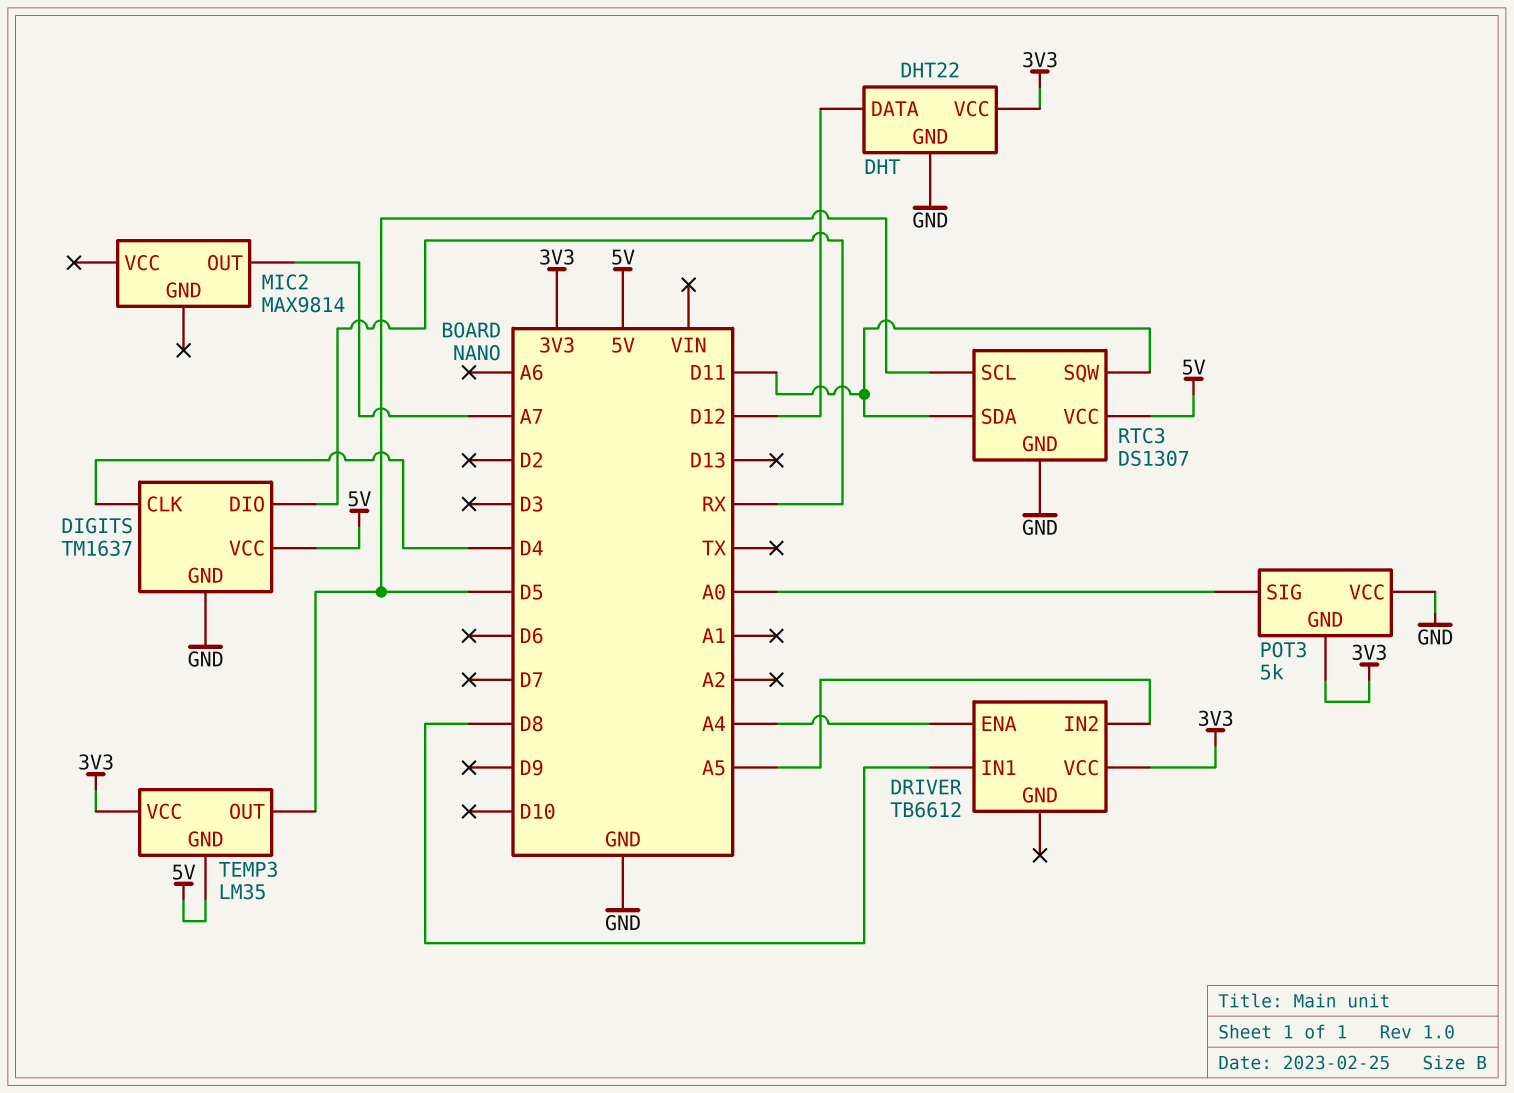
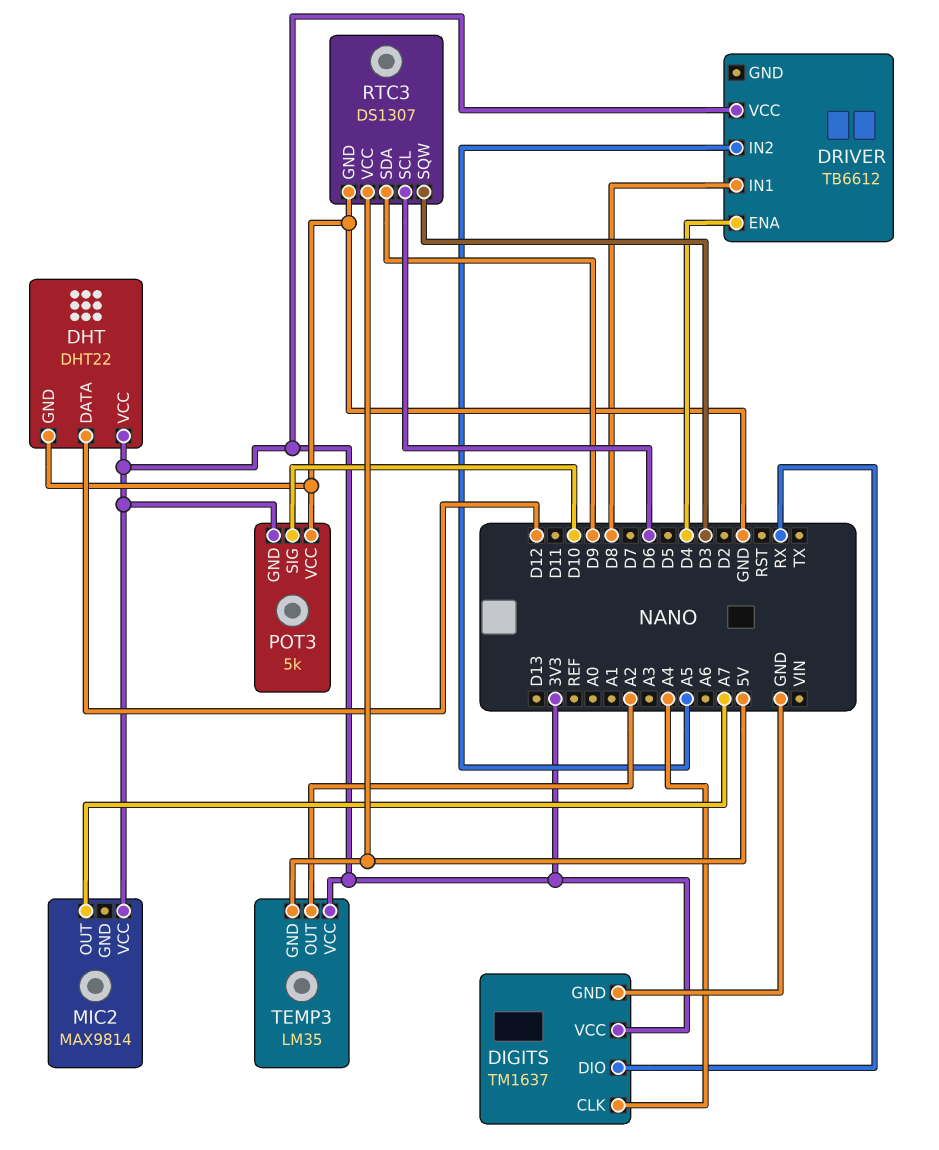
DIGITS pin CLK: D4 -> A4
DIGITS pin VCC: 5V -> 3V3
DRIVER pin ENA: A4 -> D4
MIC2 pin VCC: none -> 3V3
POT3 pin SIG: A0 -> D10
RTC3 pin SCL: D5 -> D6
RTC3 pin SDA: D11 -> D9
RTC3 pin SQW: D11 -> D3
TEMP3 pin OUT: D5 -> A2

